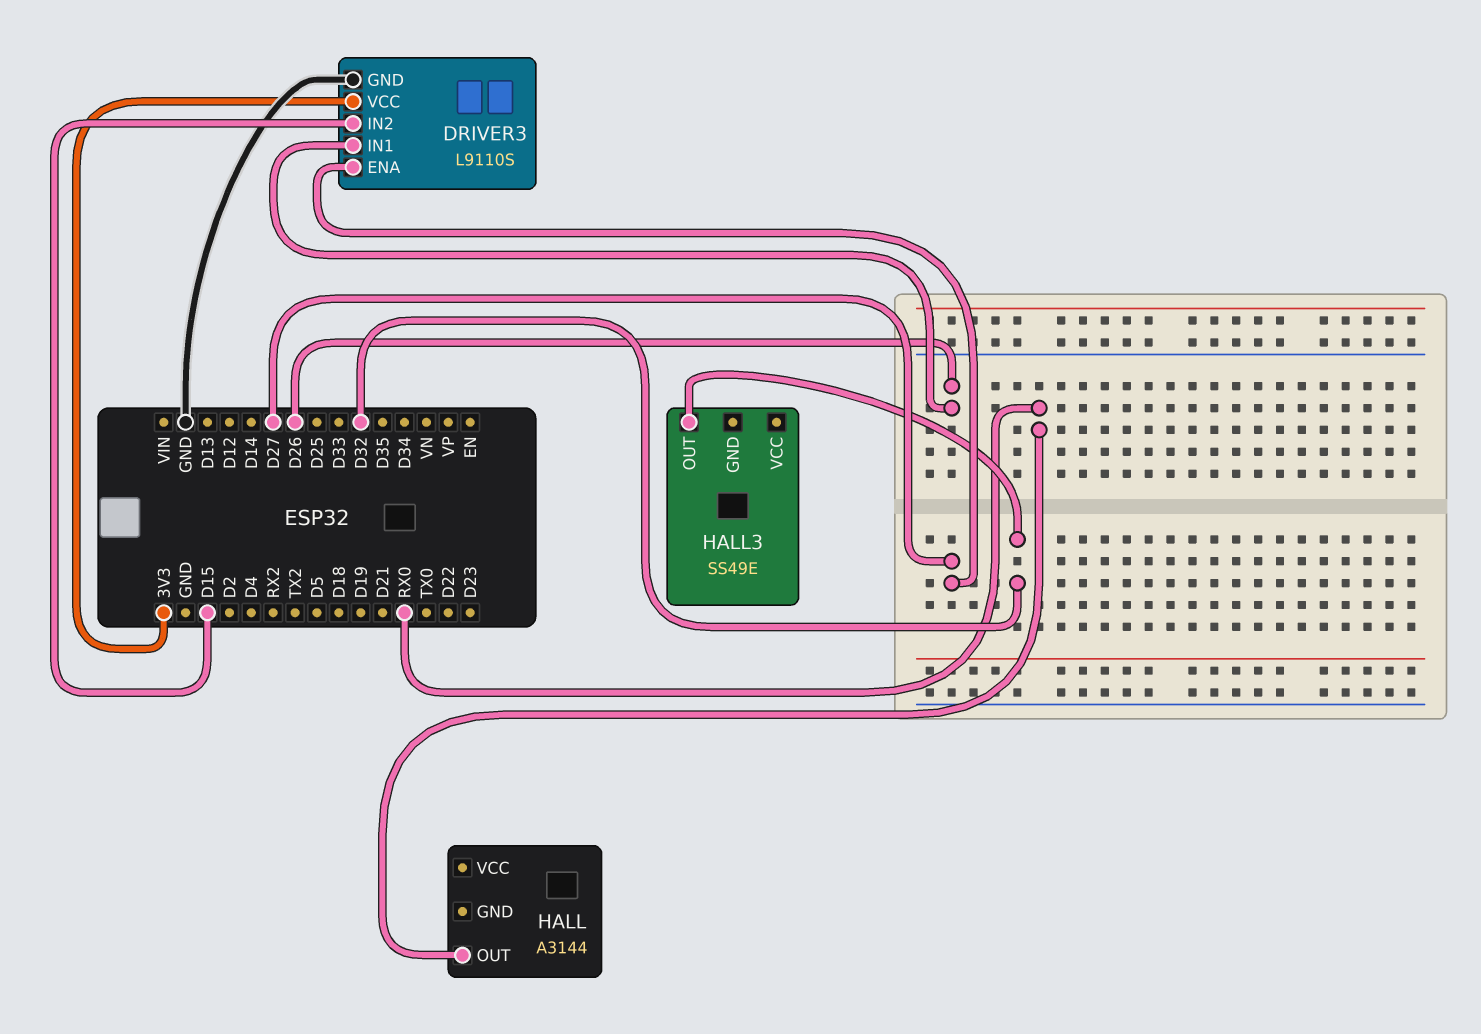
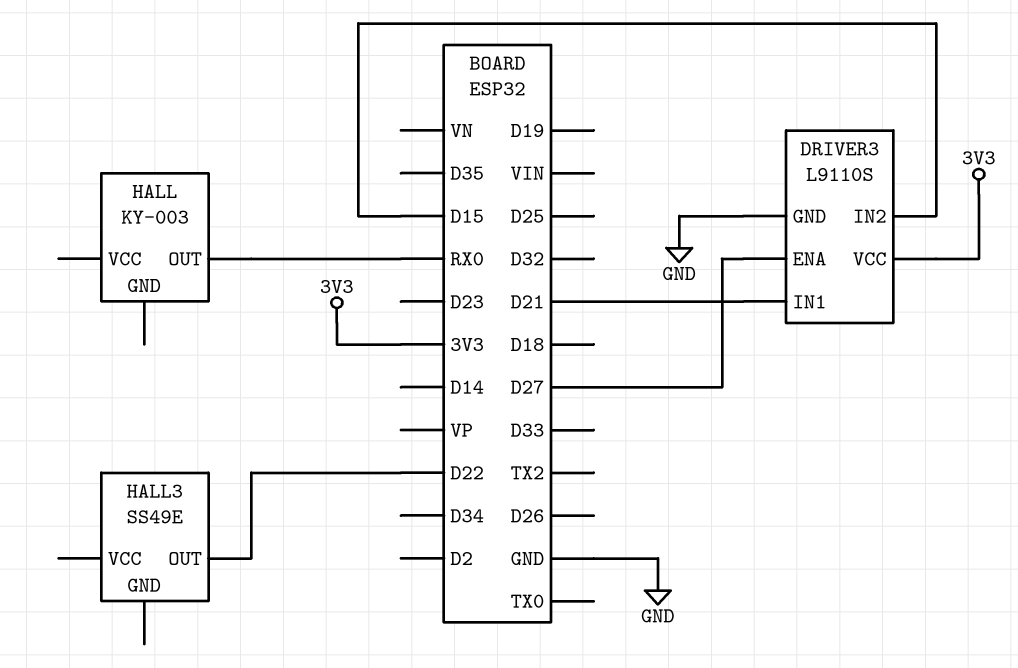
DRIVER3 pin IN1: D26 -> D21
HALL: A3144 -> KY-003
HALL3 pin OUT: D32 -> D22

